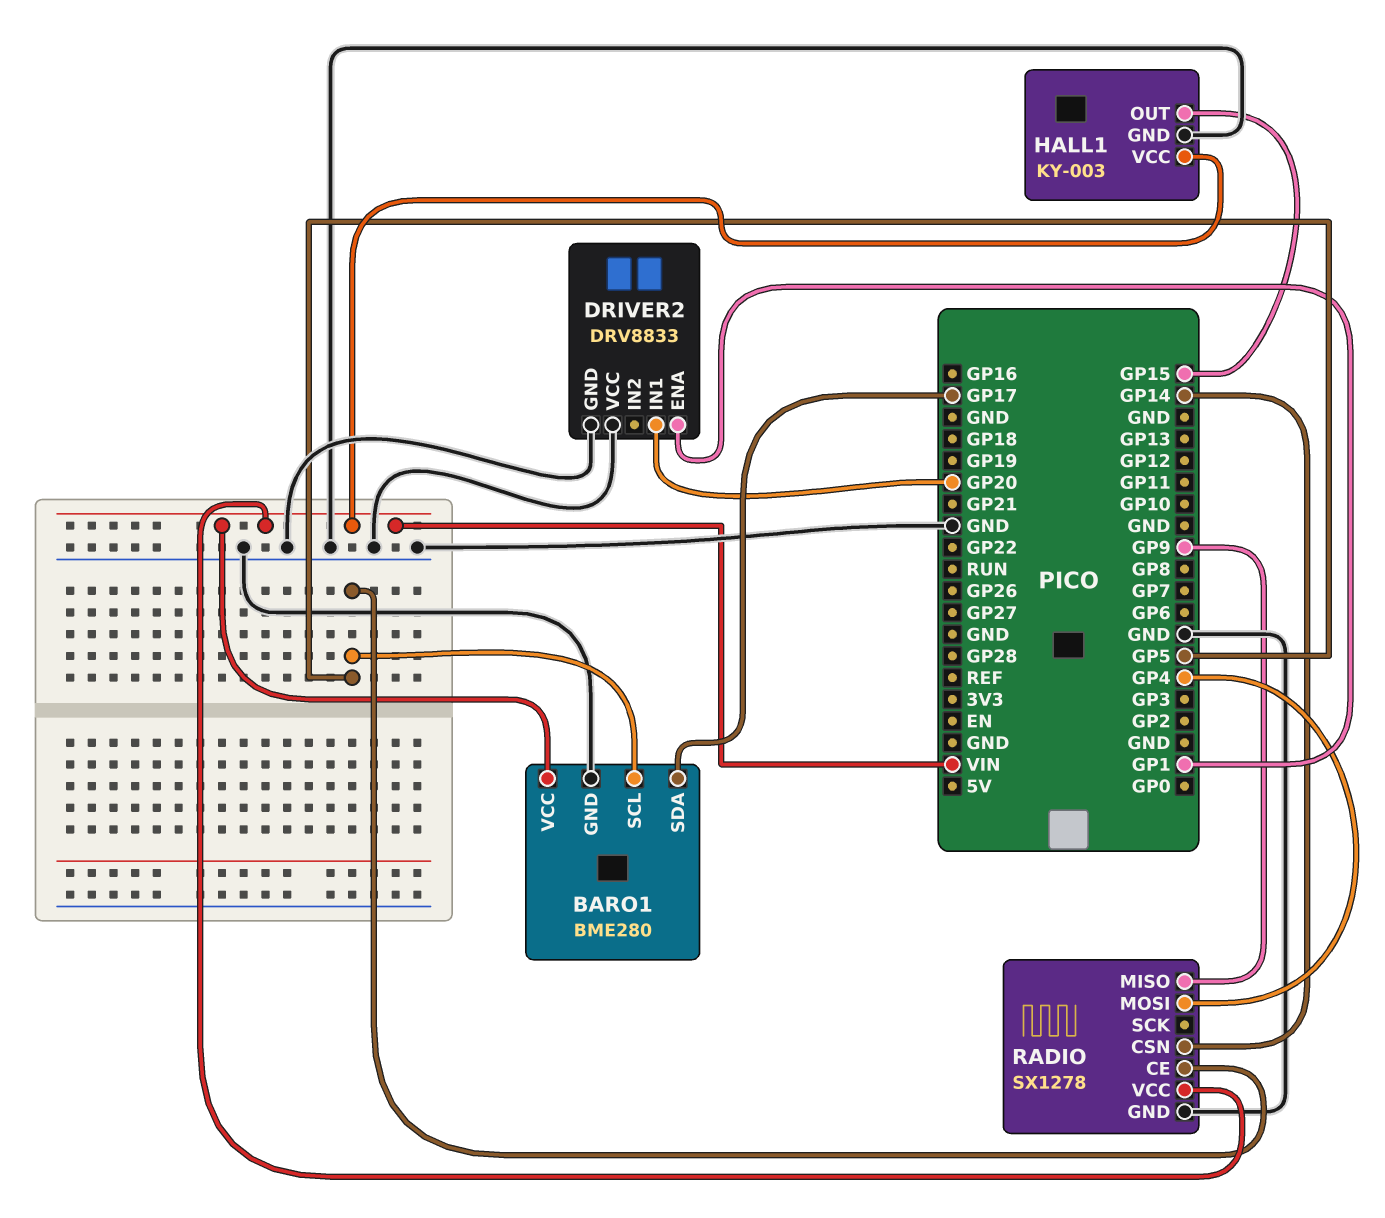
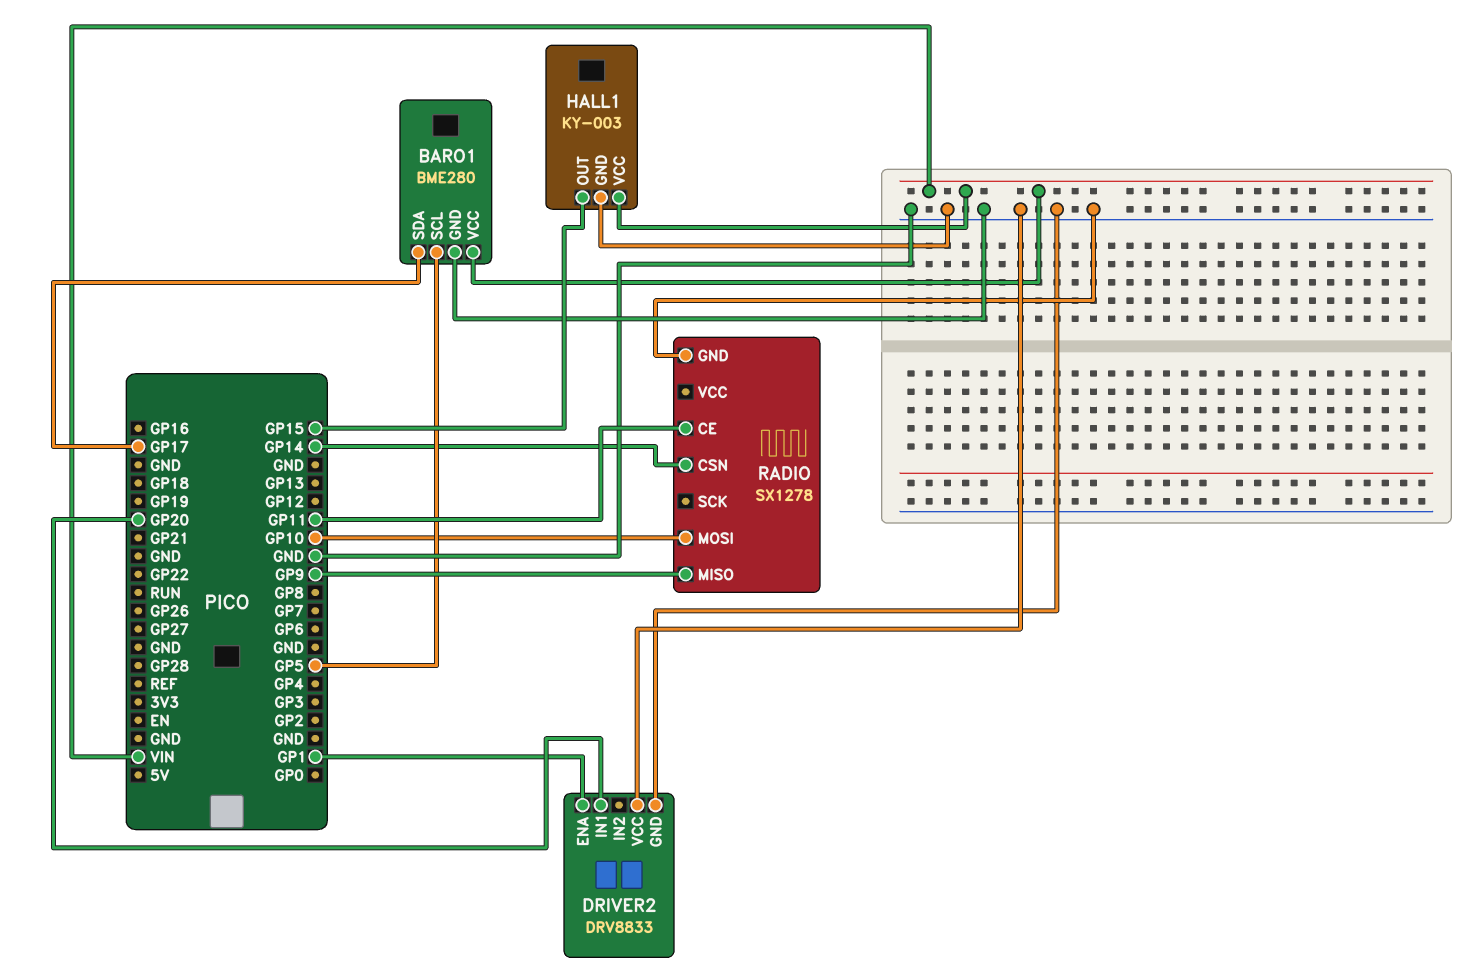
RADIO pin CE: GP5 -> GP11
RADIO pin MOSI: GP4 -> GP10
RADIO pin VCC: VIN -> none

